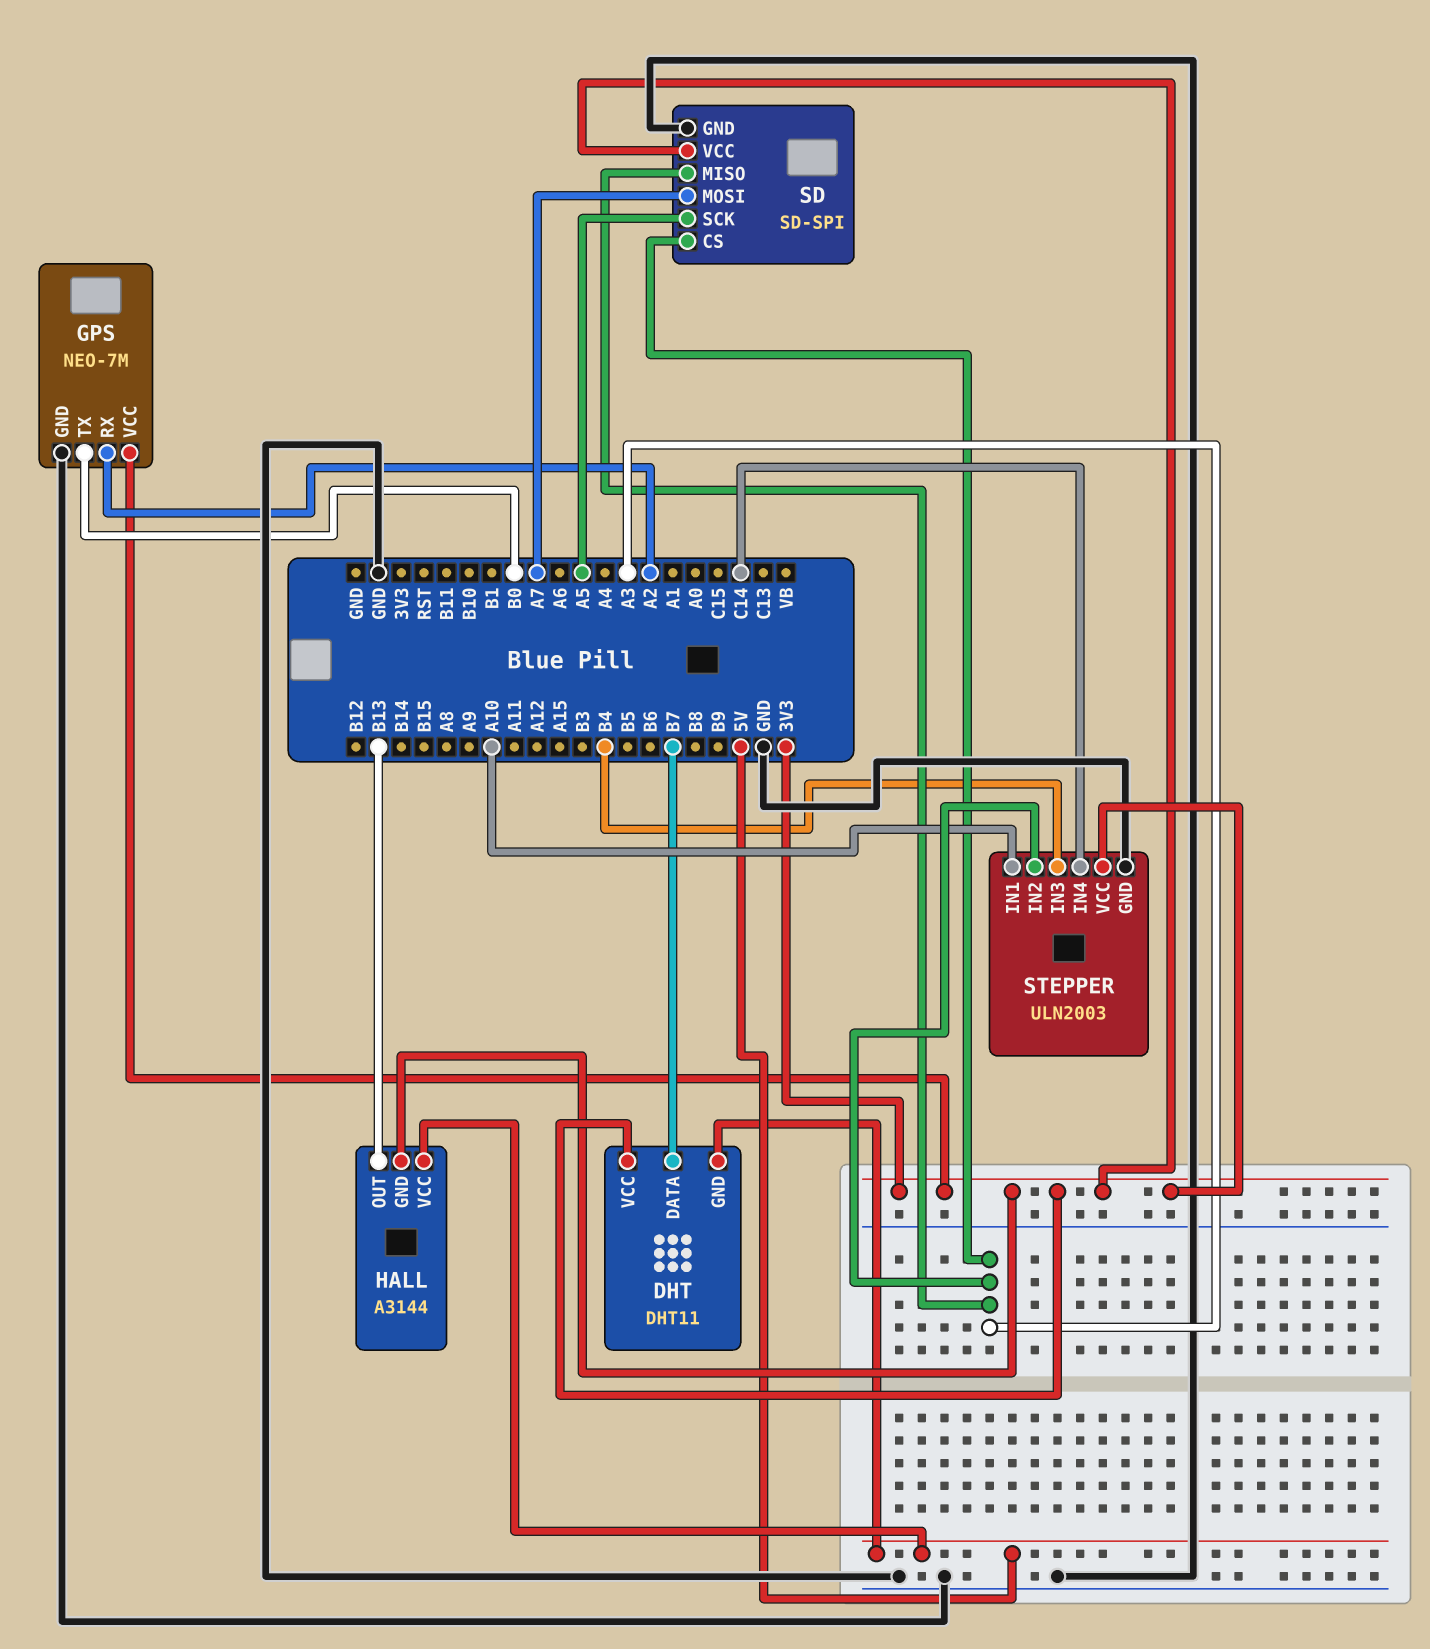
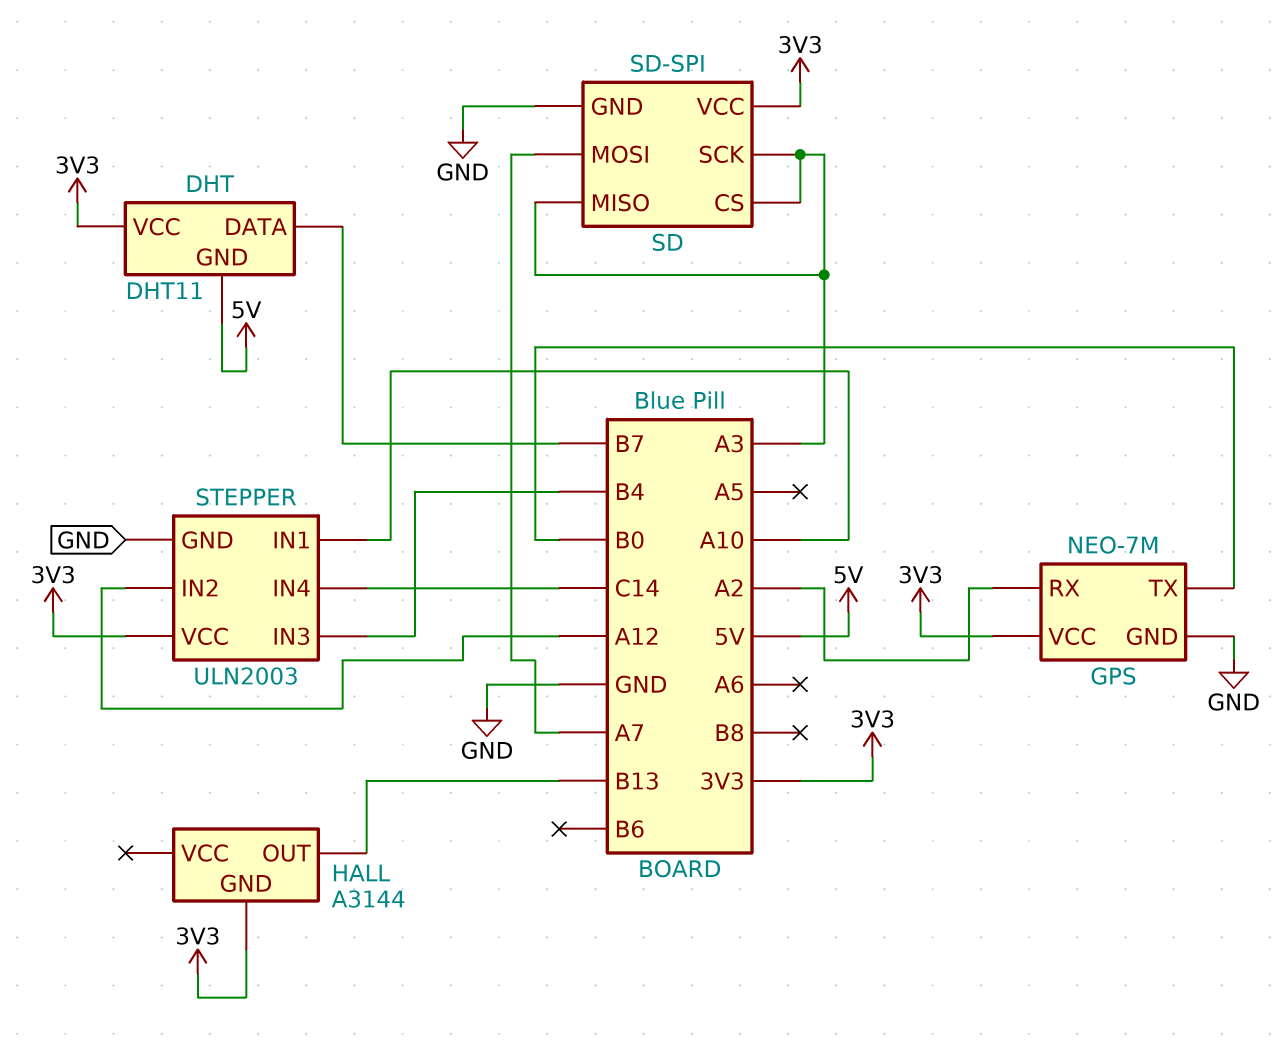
HALL pin VCC: 5V -> none
SD pin SCK: A5 -> A3
STEPPER pin IN2: A3 -> A12

